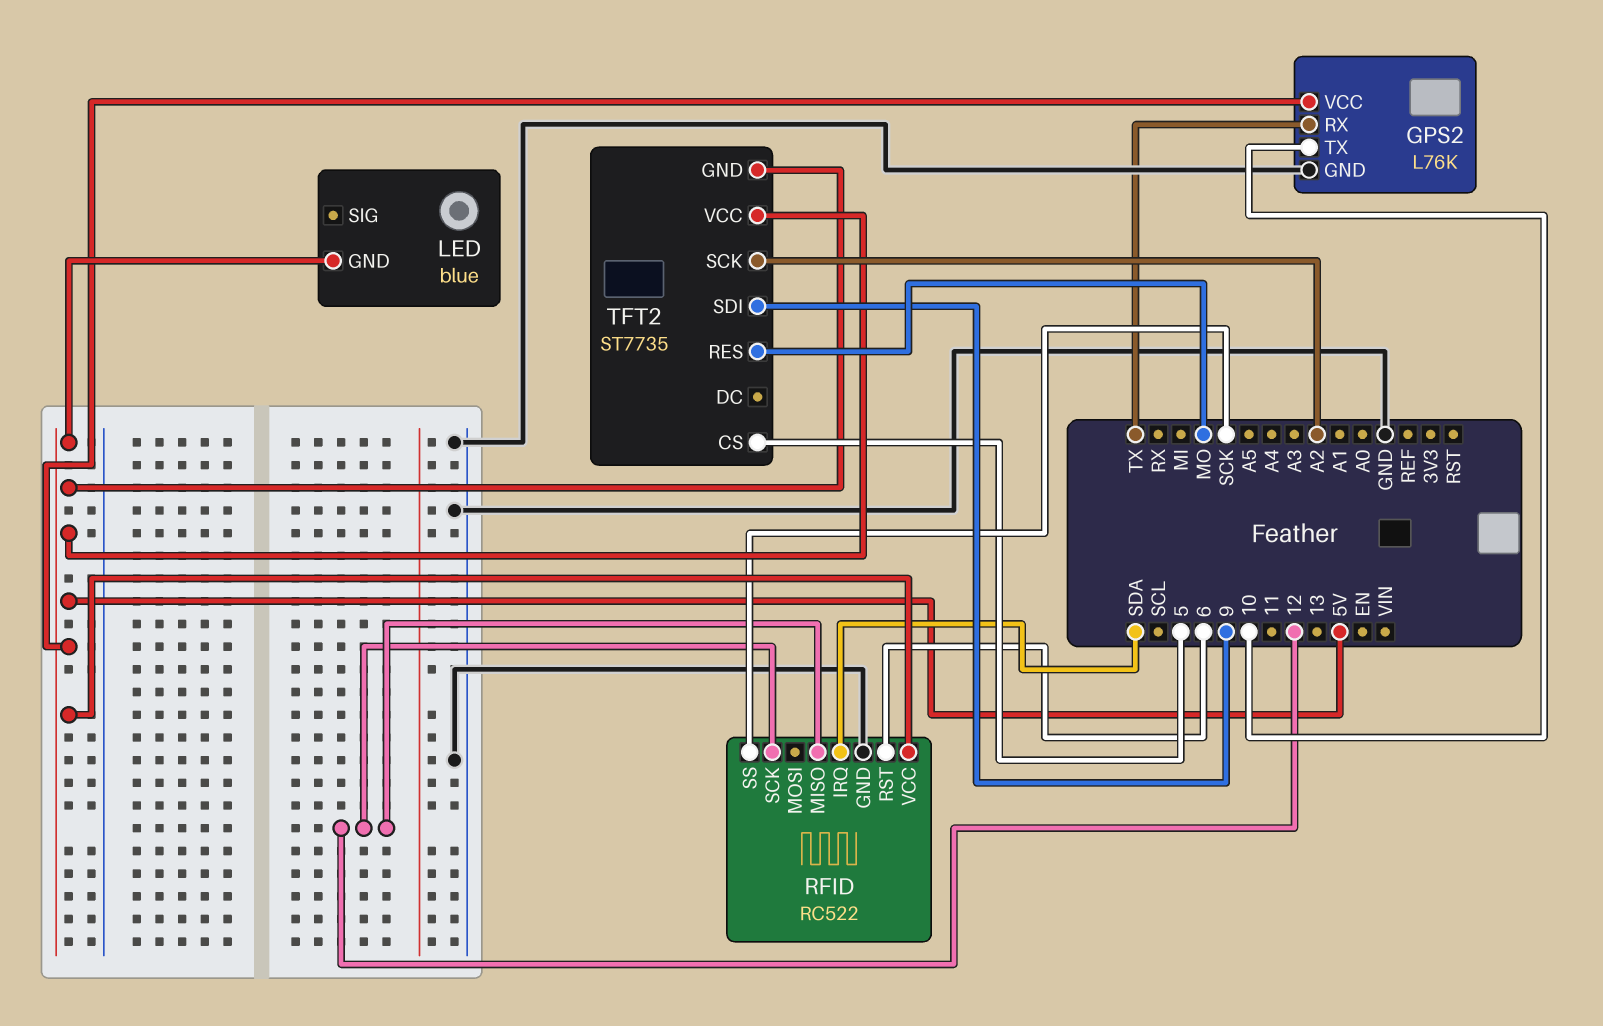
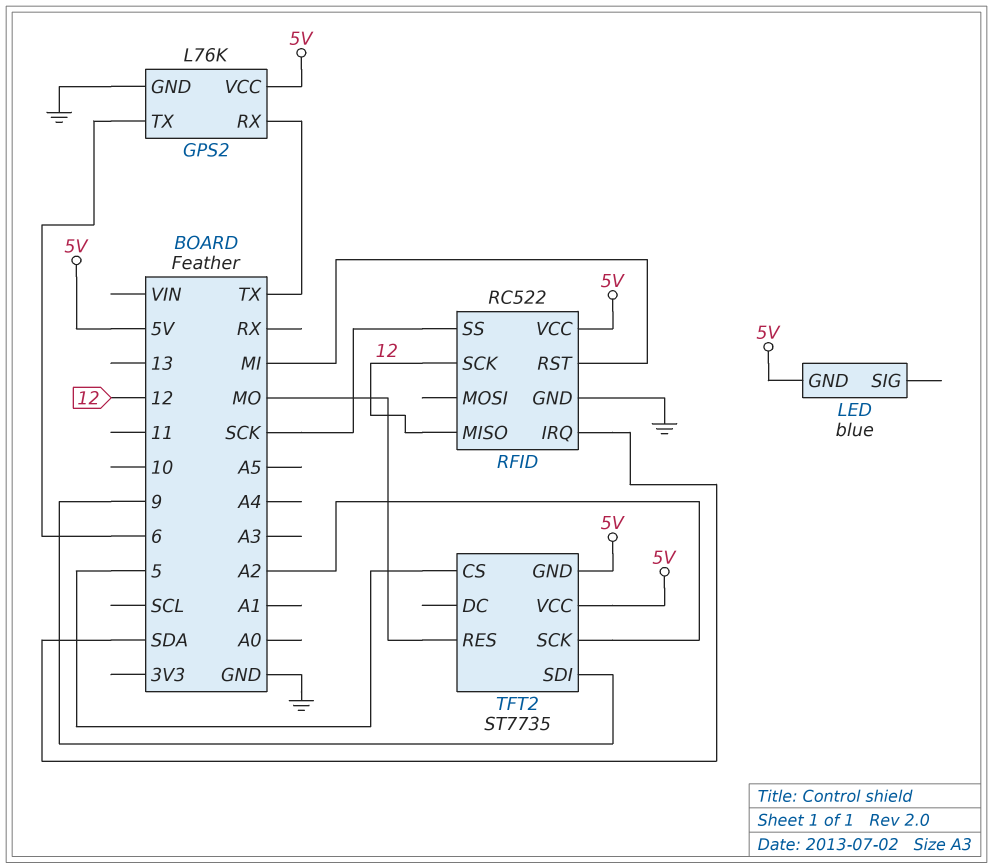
GPS2 pin TX: 10 -> 6
RFID pin RST: 6 -> MI

